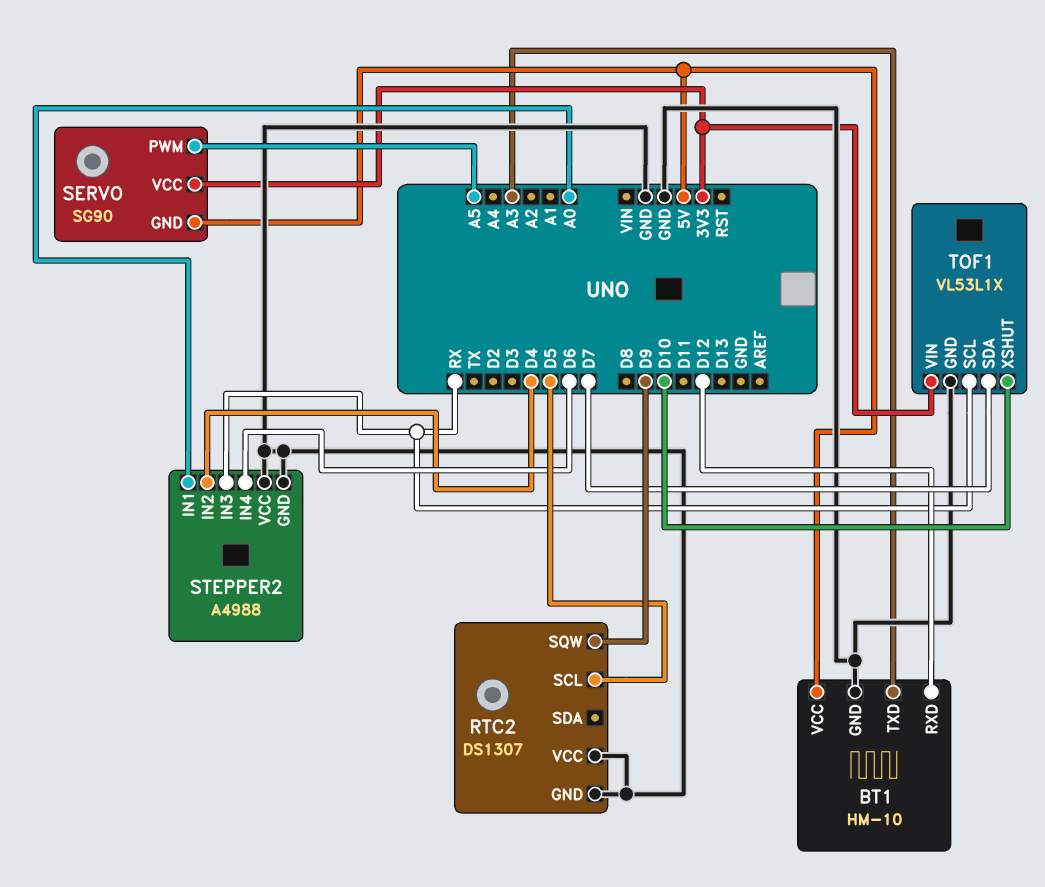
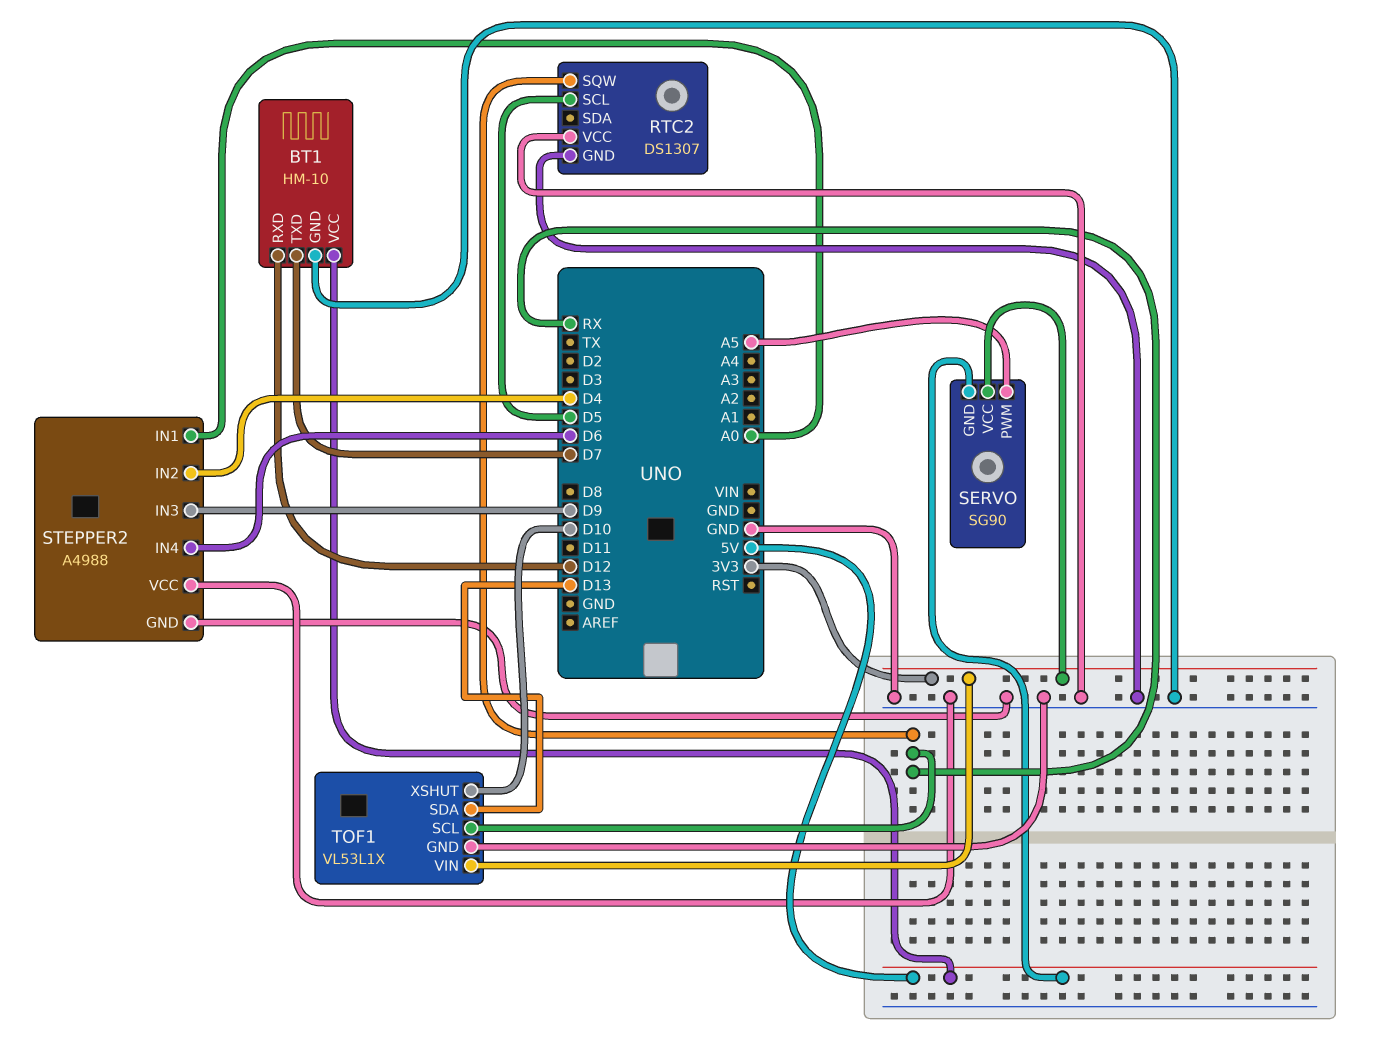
BT1 pin TXD: A3 -> D7
RTC2 pin SQW: D9 -> RX
STEPPER2 pin IN3: RX -> D9
TOF1 pin SDA: D7 -> D13

